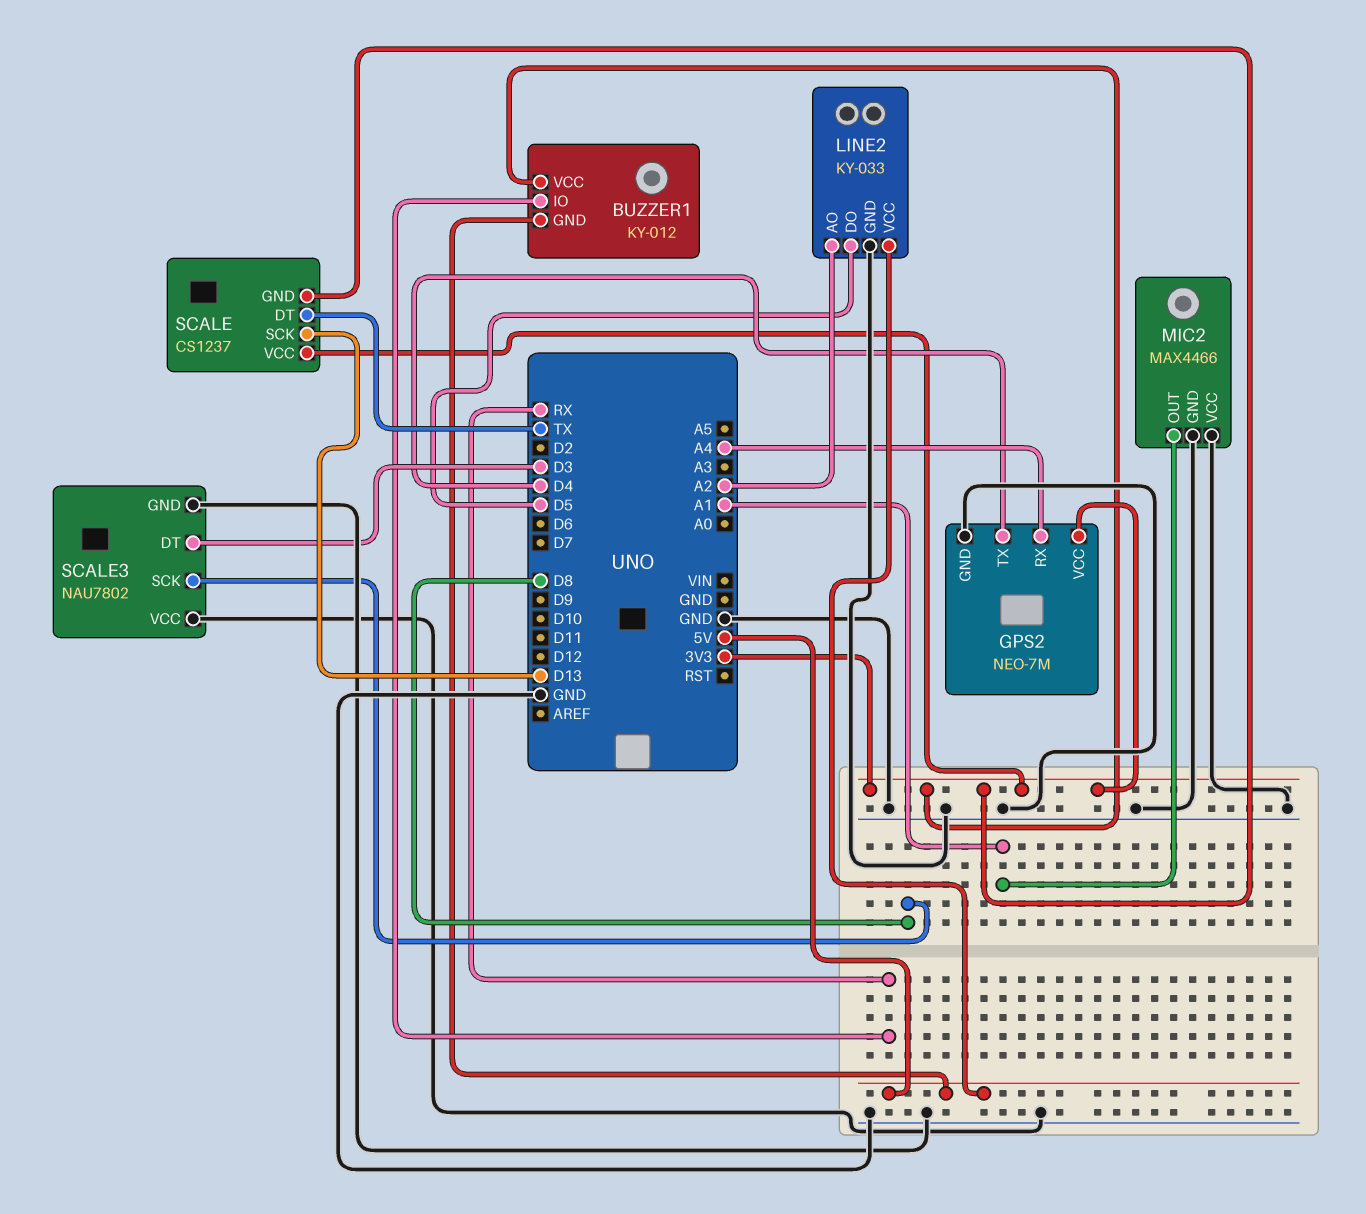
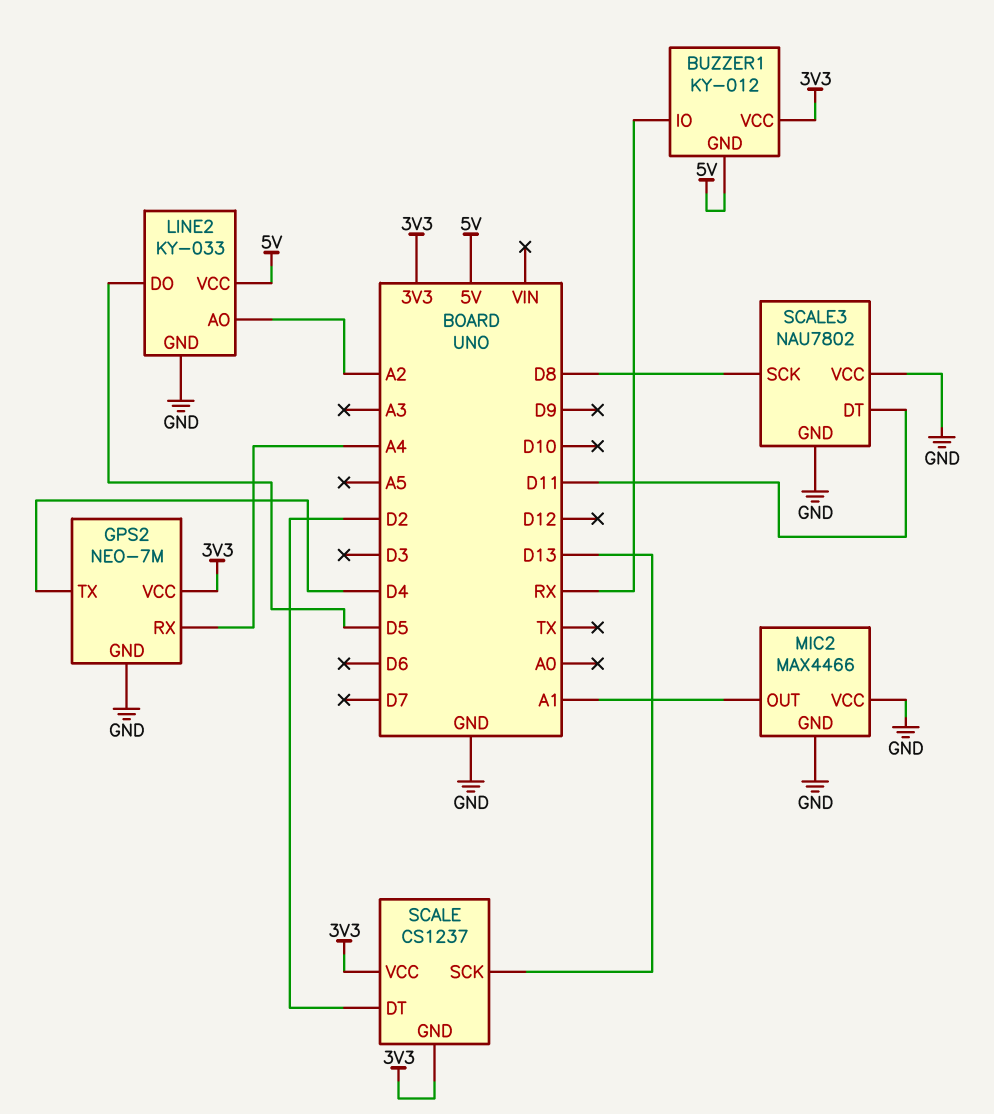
SCALE pin DT: TX -> D2
SCALE3 pin DT: D3 -> D11

